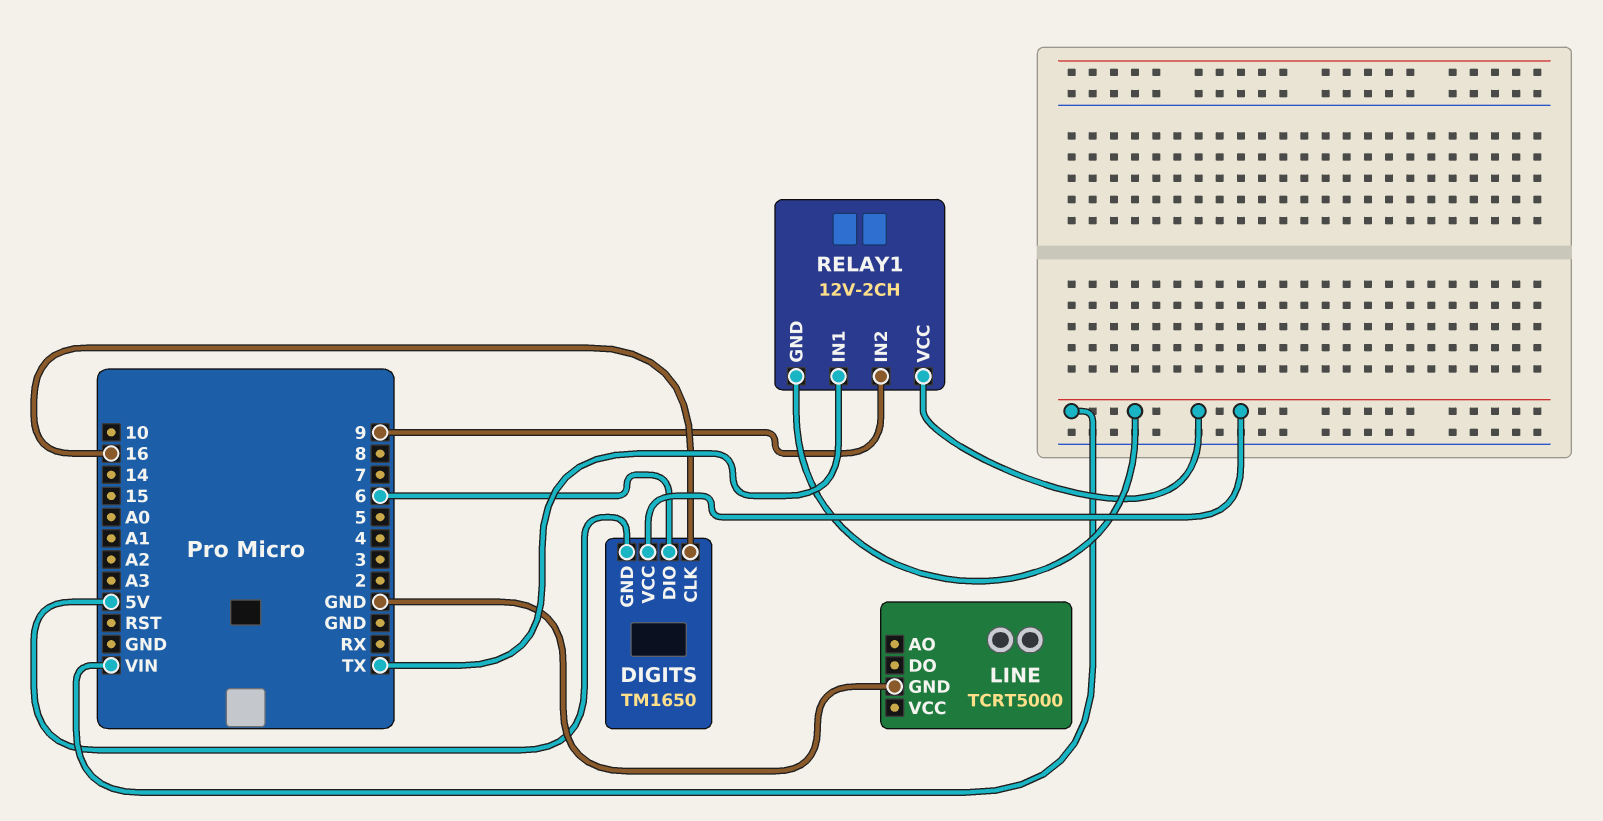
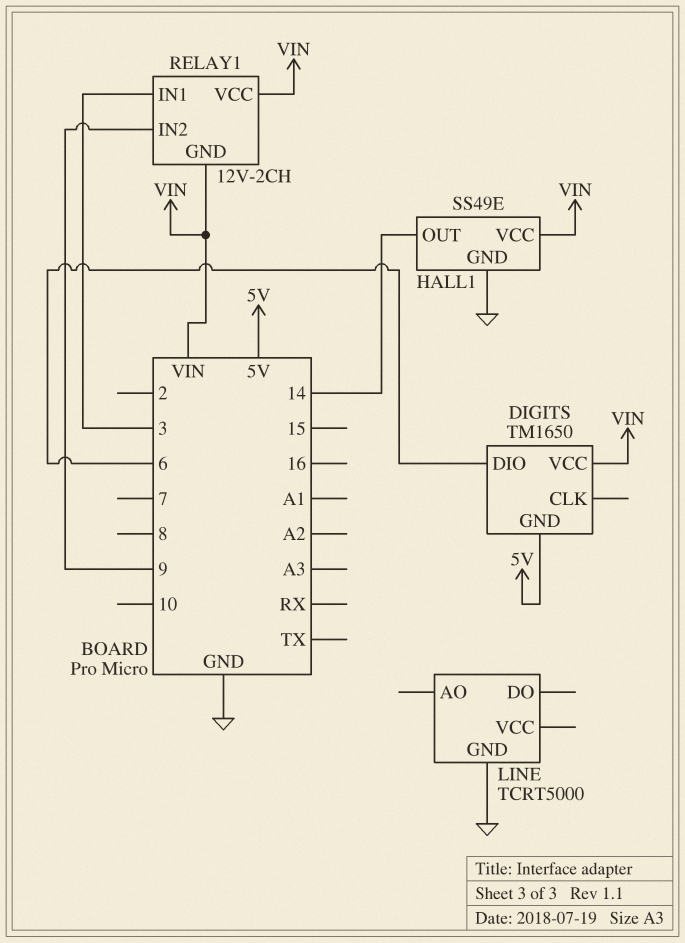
DIGITS pin CLK: 16 -> none
HALL1: none -> SS49E
HALL1 pin GND: none -> GND
HALL1 pin OUT: none -> 14
HALL1 pin VCC: none -> VIN
RELAY1 pin IN1: TX -> 3

